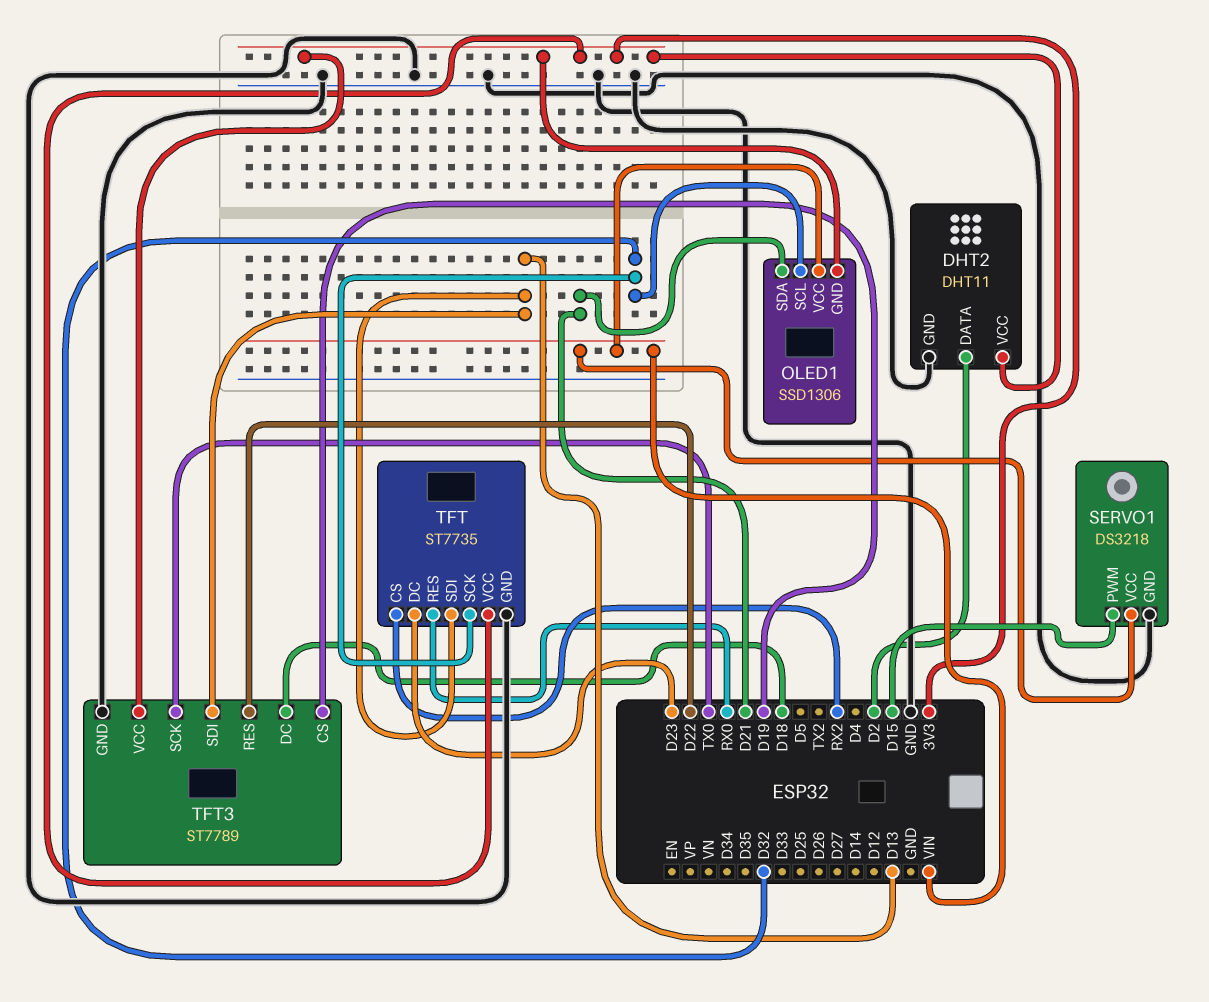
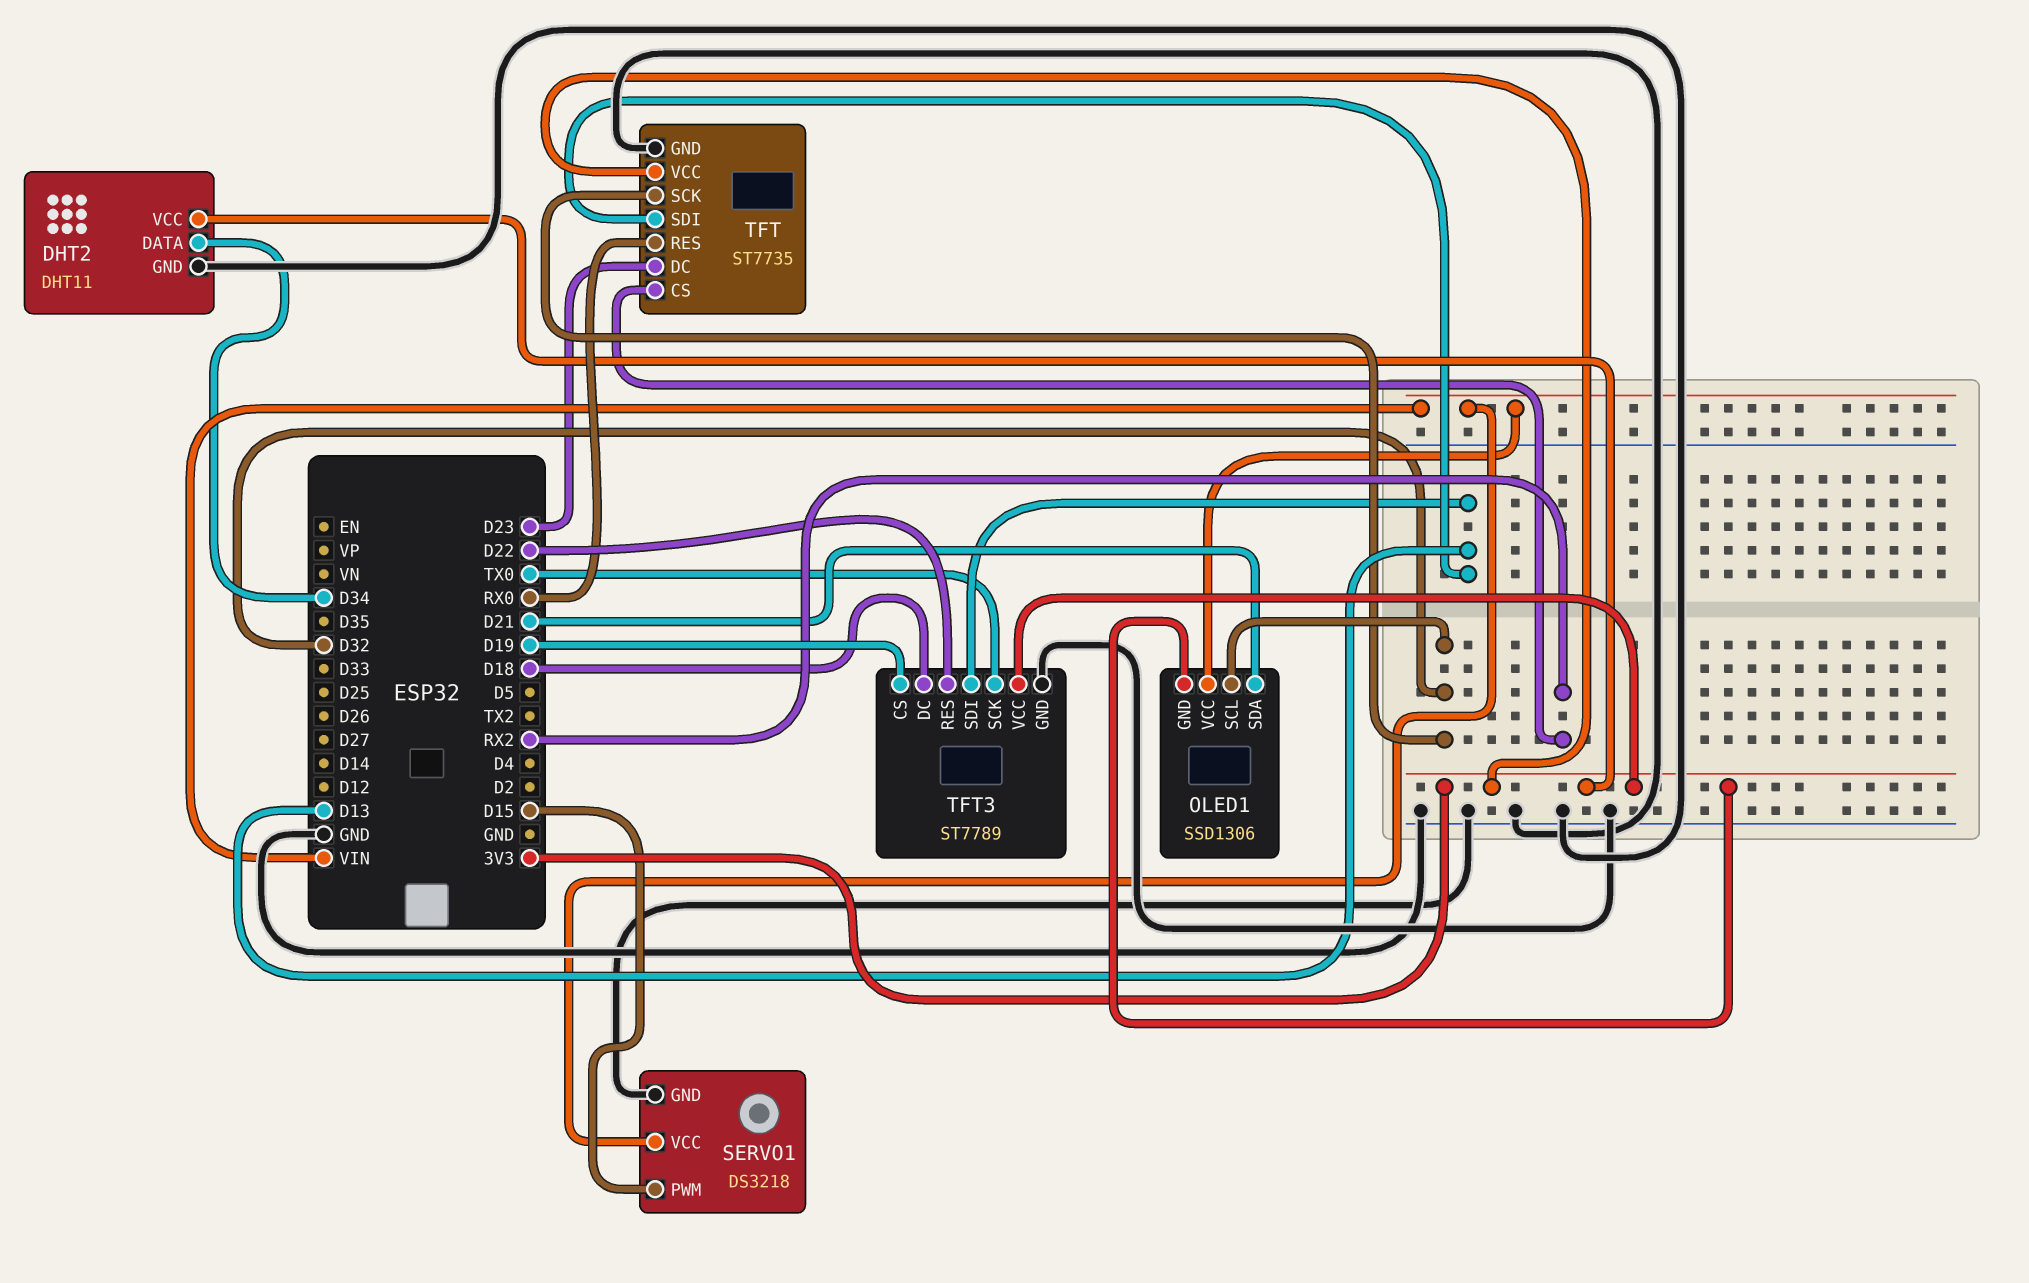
DHT2 pin DATA: D2 -> D34

